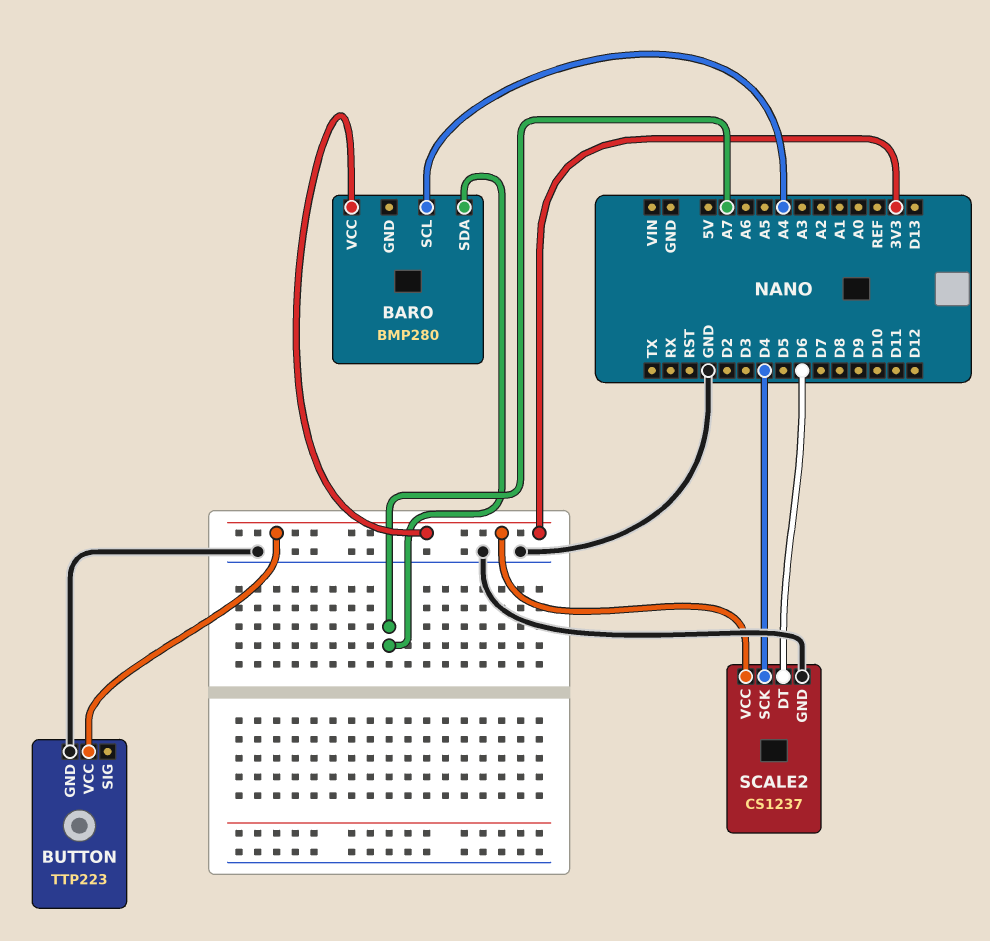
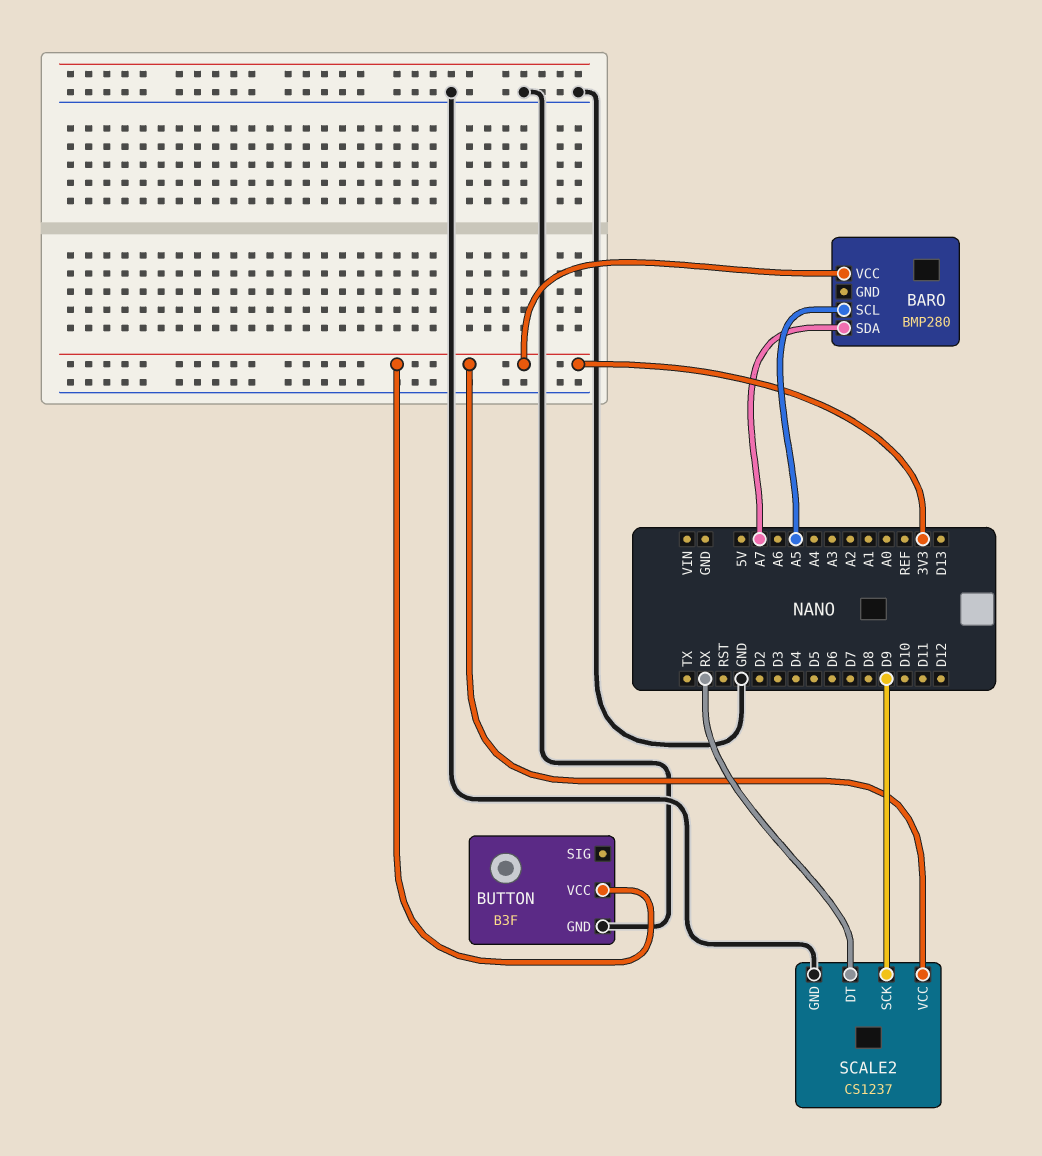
BARO pin SCL: A4 -> A5
BUTTON: TTP223 -> B3F
SCALE2 pin DT: D6 -> RX
SCALE2 pin SCK: D4 -> D9

